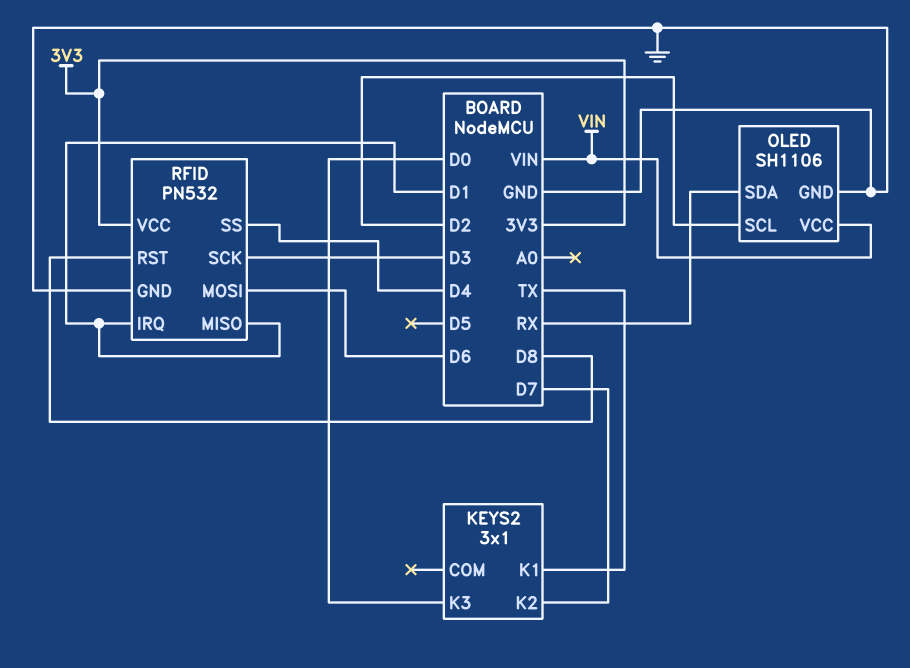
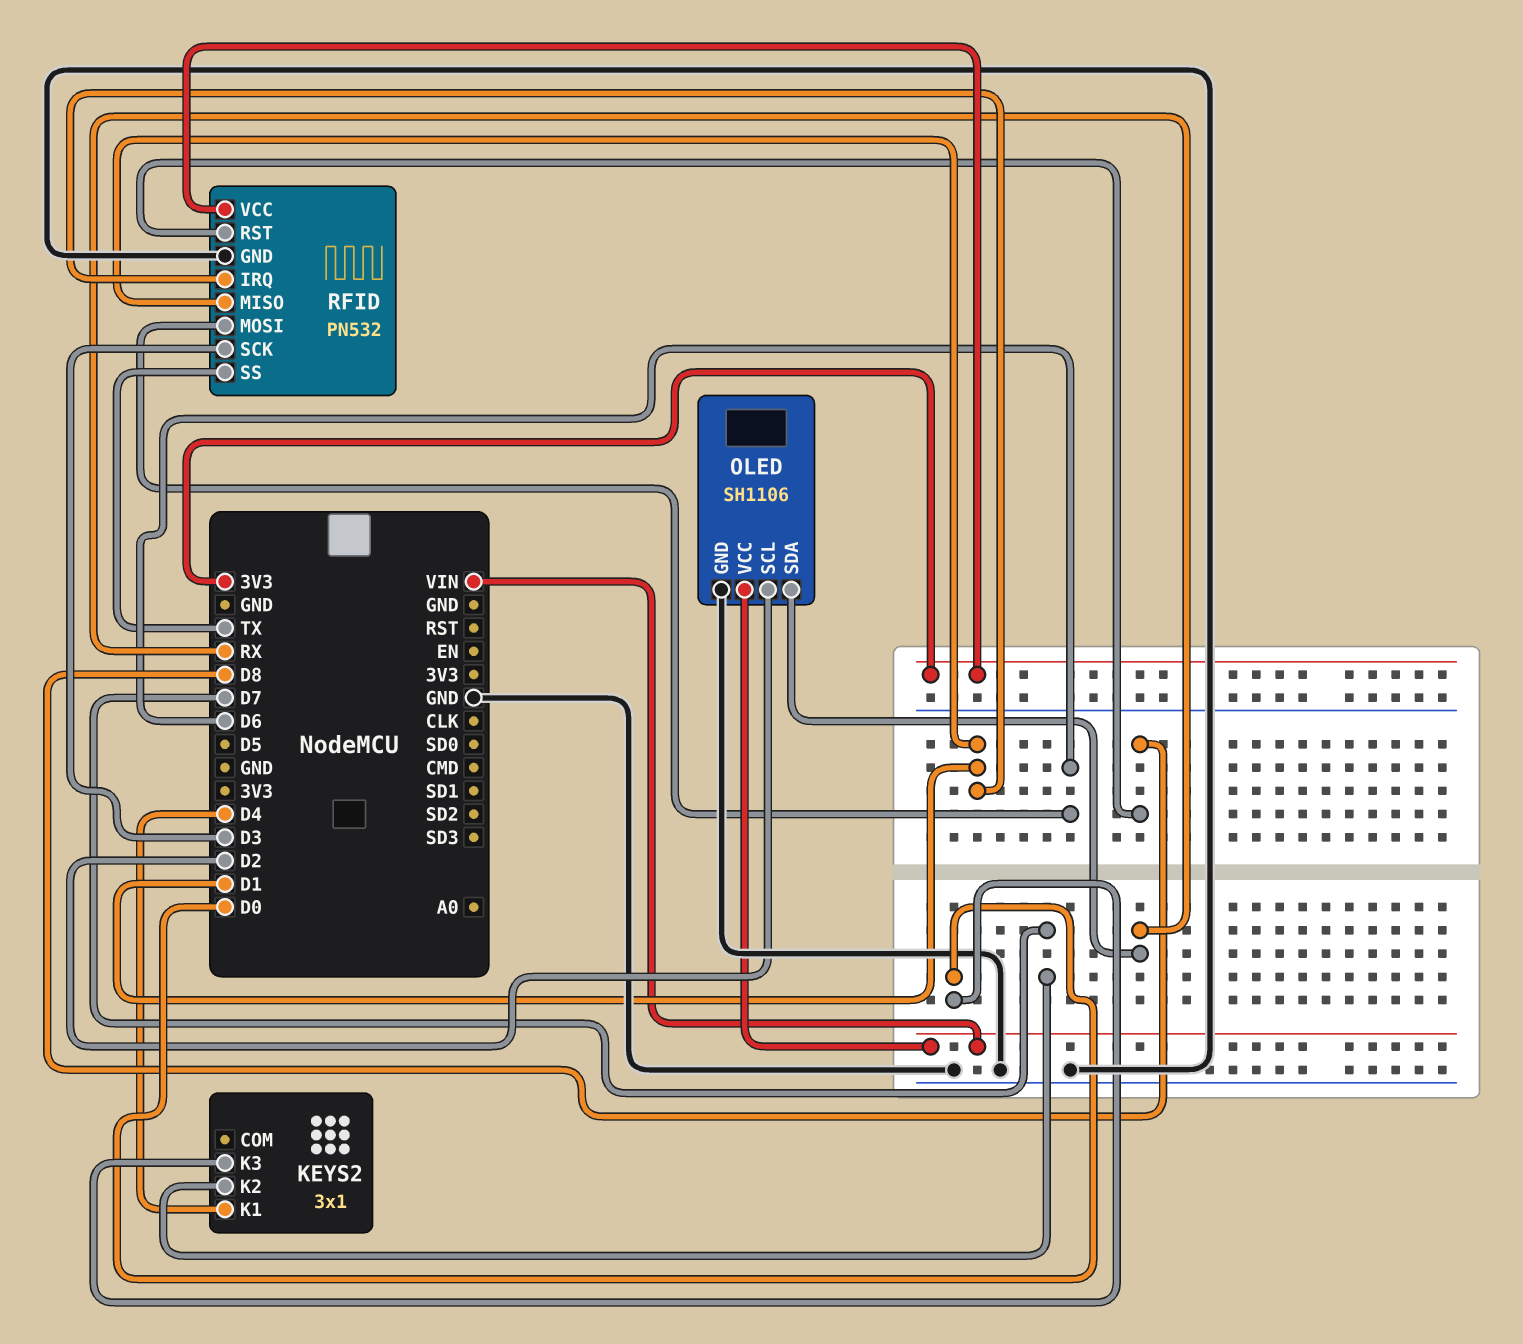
KEYS2 pin K1: TX -> D4
RFID pin SS: D4 -> TX

